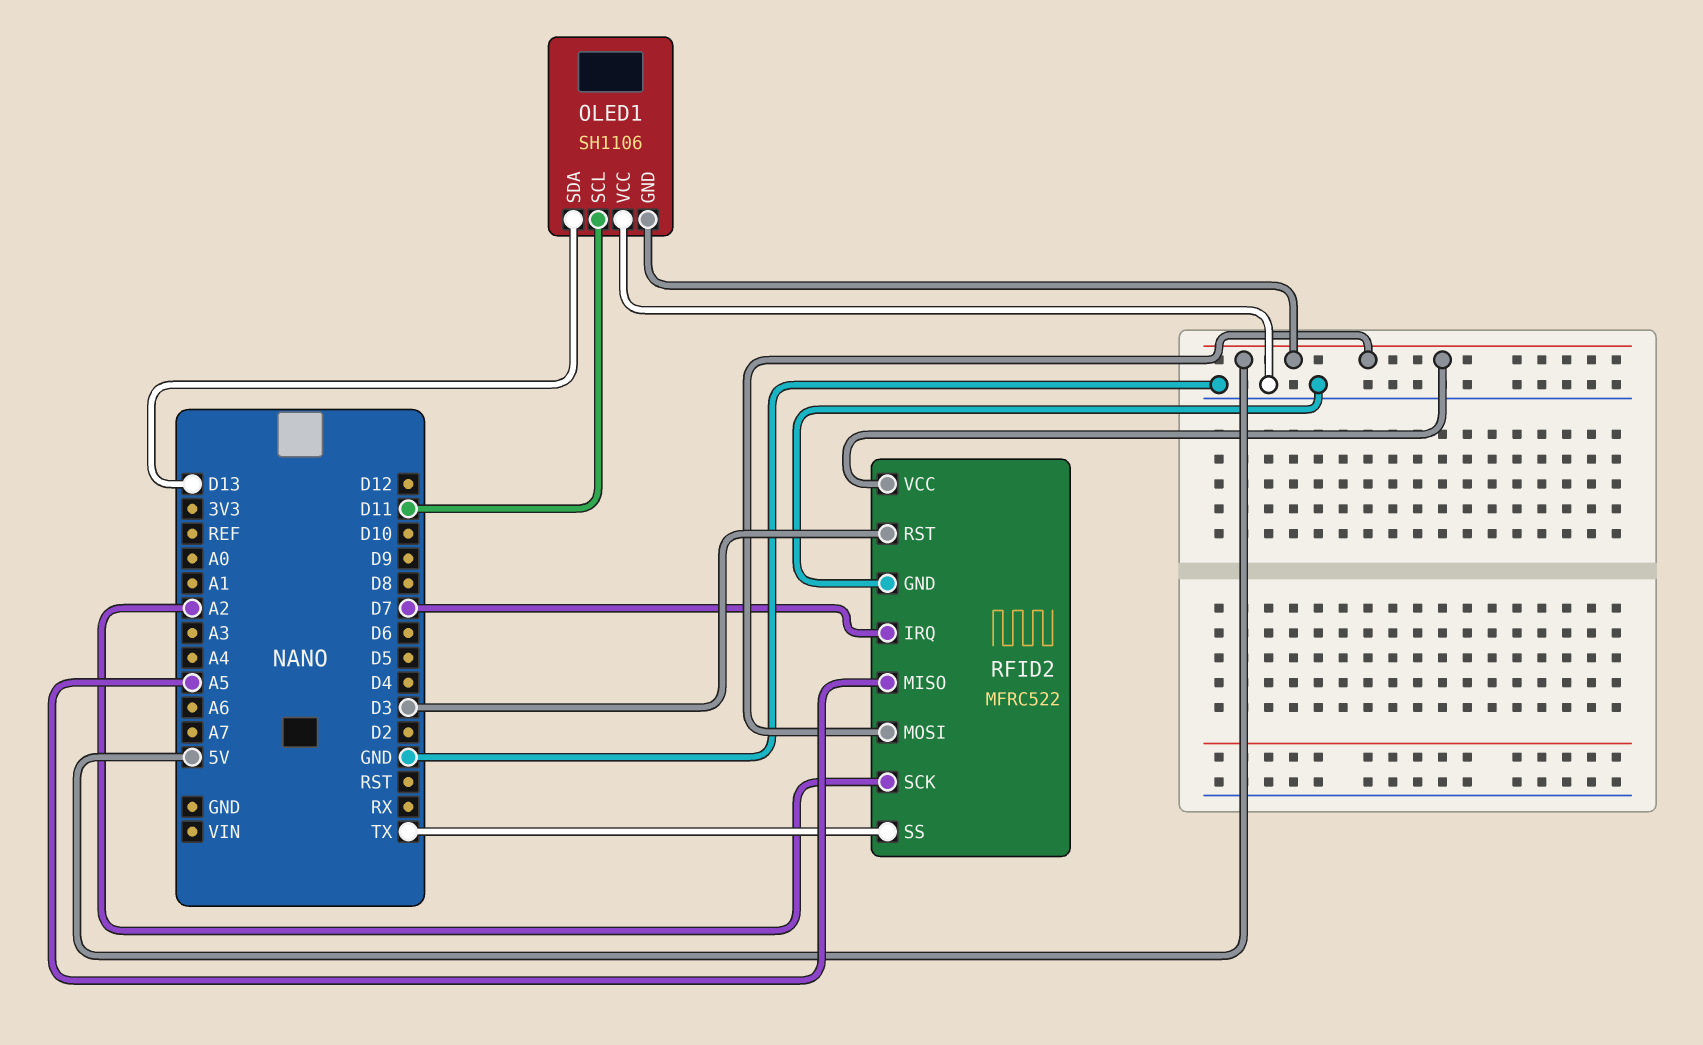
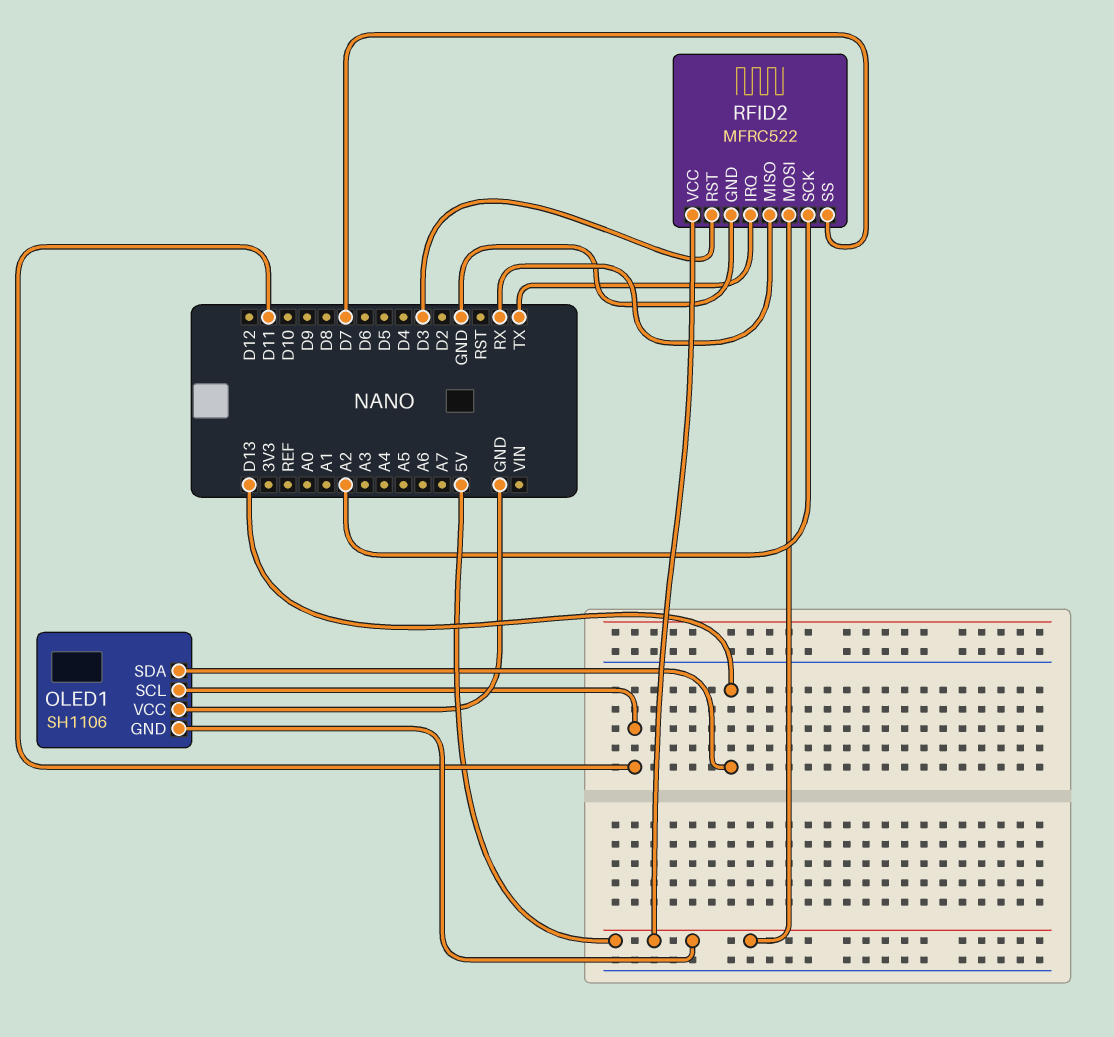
RFID2 pin IRQ: D7 -> TX
RFID2 pin MISO: A5 -> RX
RFID2 pin SS: TX -> D7

